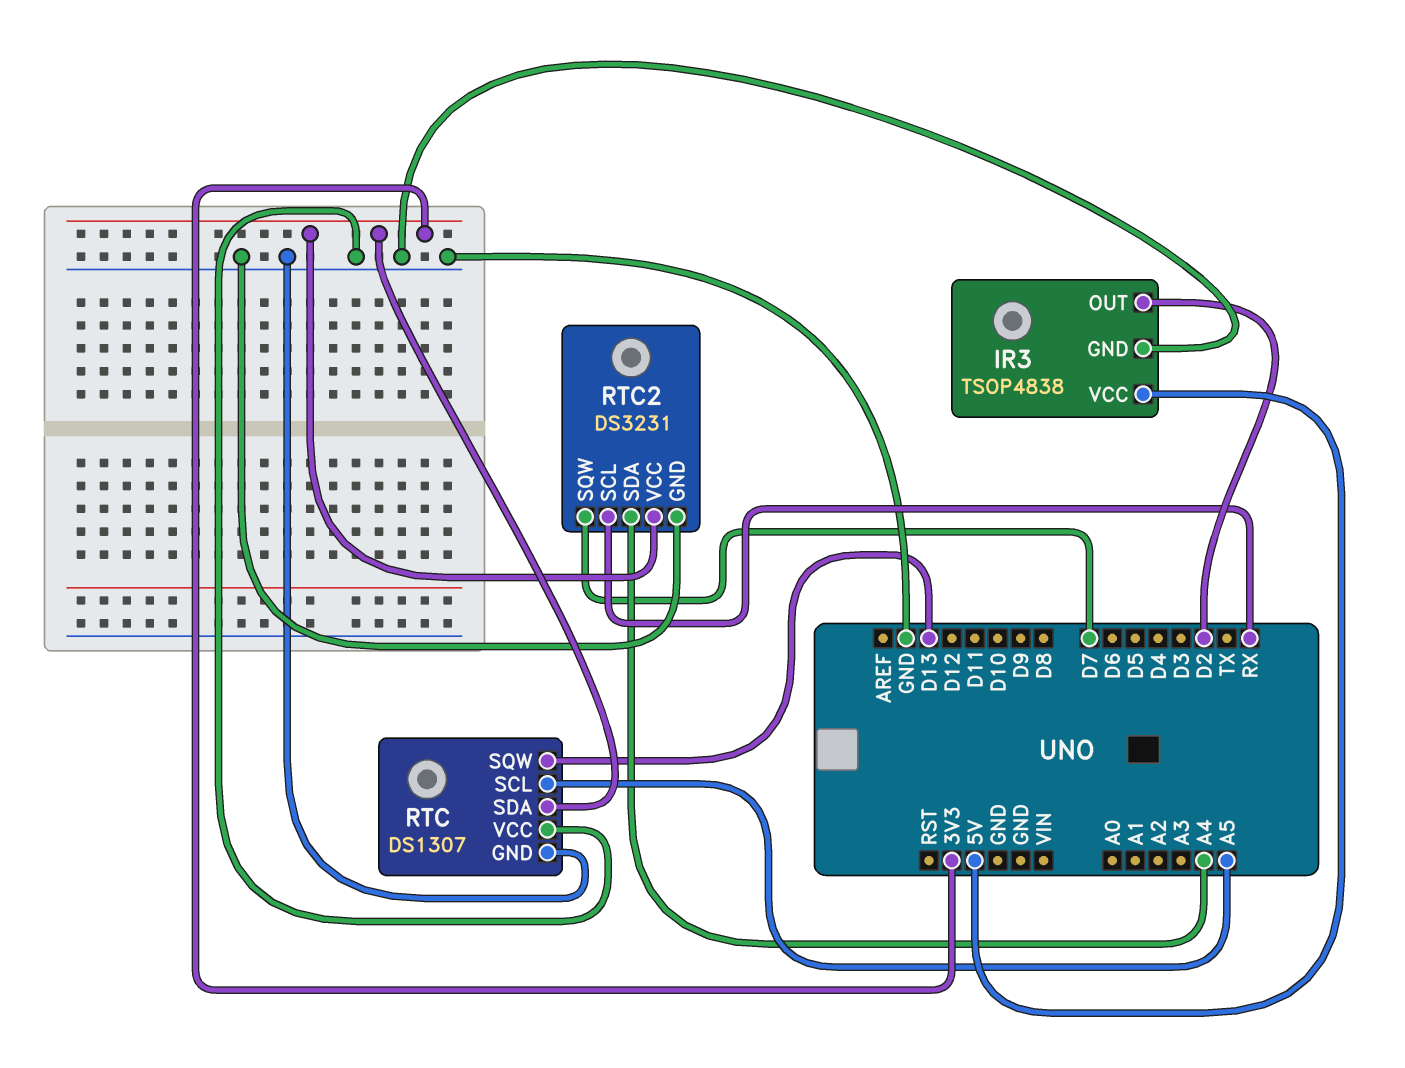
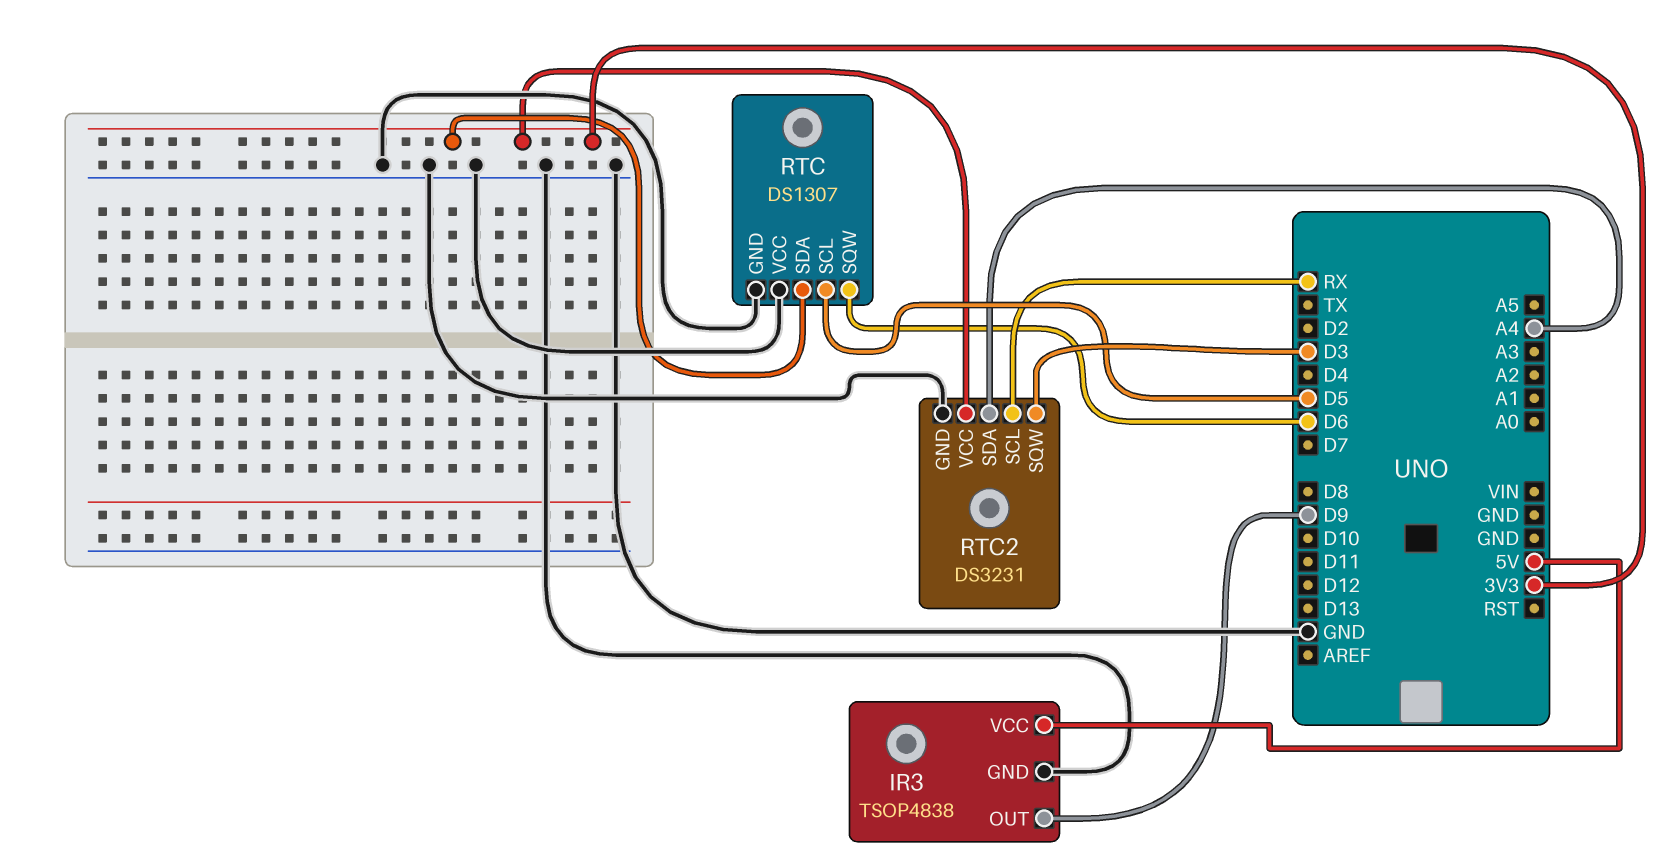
IR3 pin OUT: D2 -> D9
RTC pin SCL: A5 -> D5
RTC pin SQW: D13 -> D6
RTC2 pin SQW: D7 -> D3

